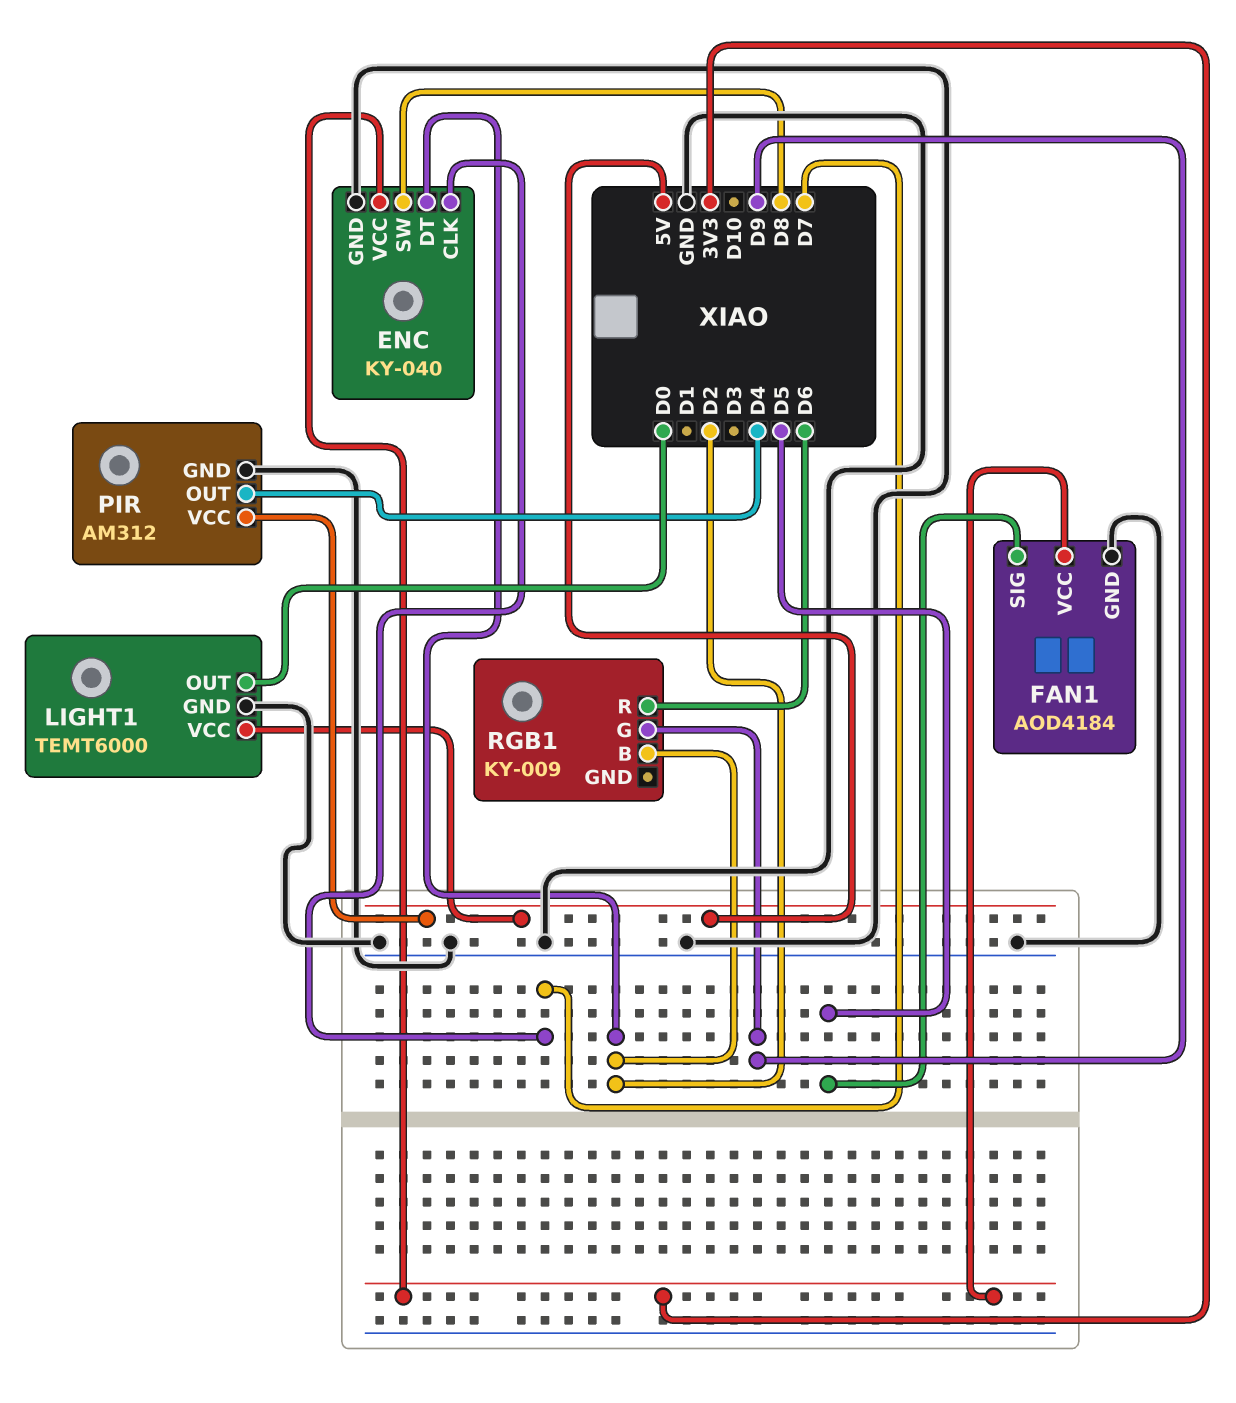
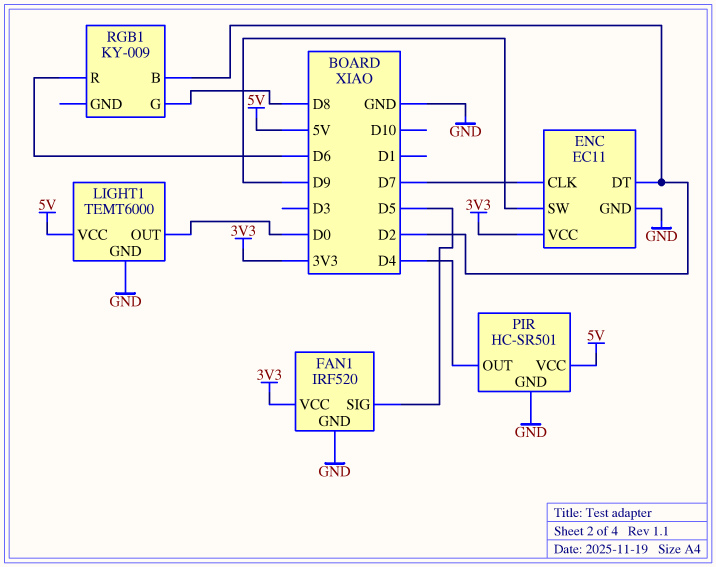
ENC: KY-040 -> EC11
ENC pin SW: D8 -> D9
FAN1: AOD4184 -> IRF520
PIR: AM312 -> HC-SR501
RGB1 pin G: D9 -> D8

